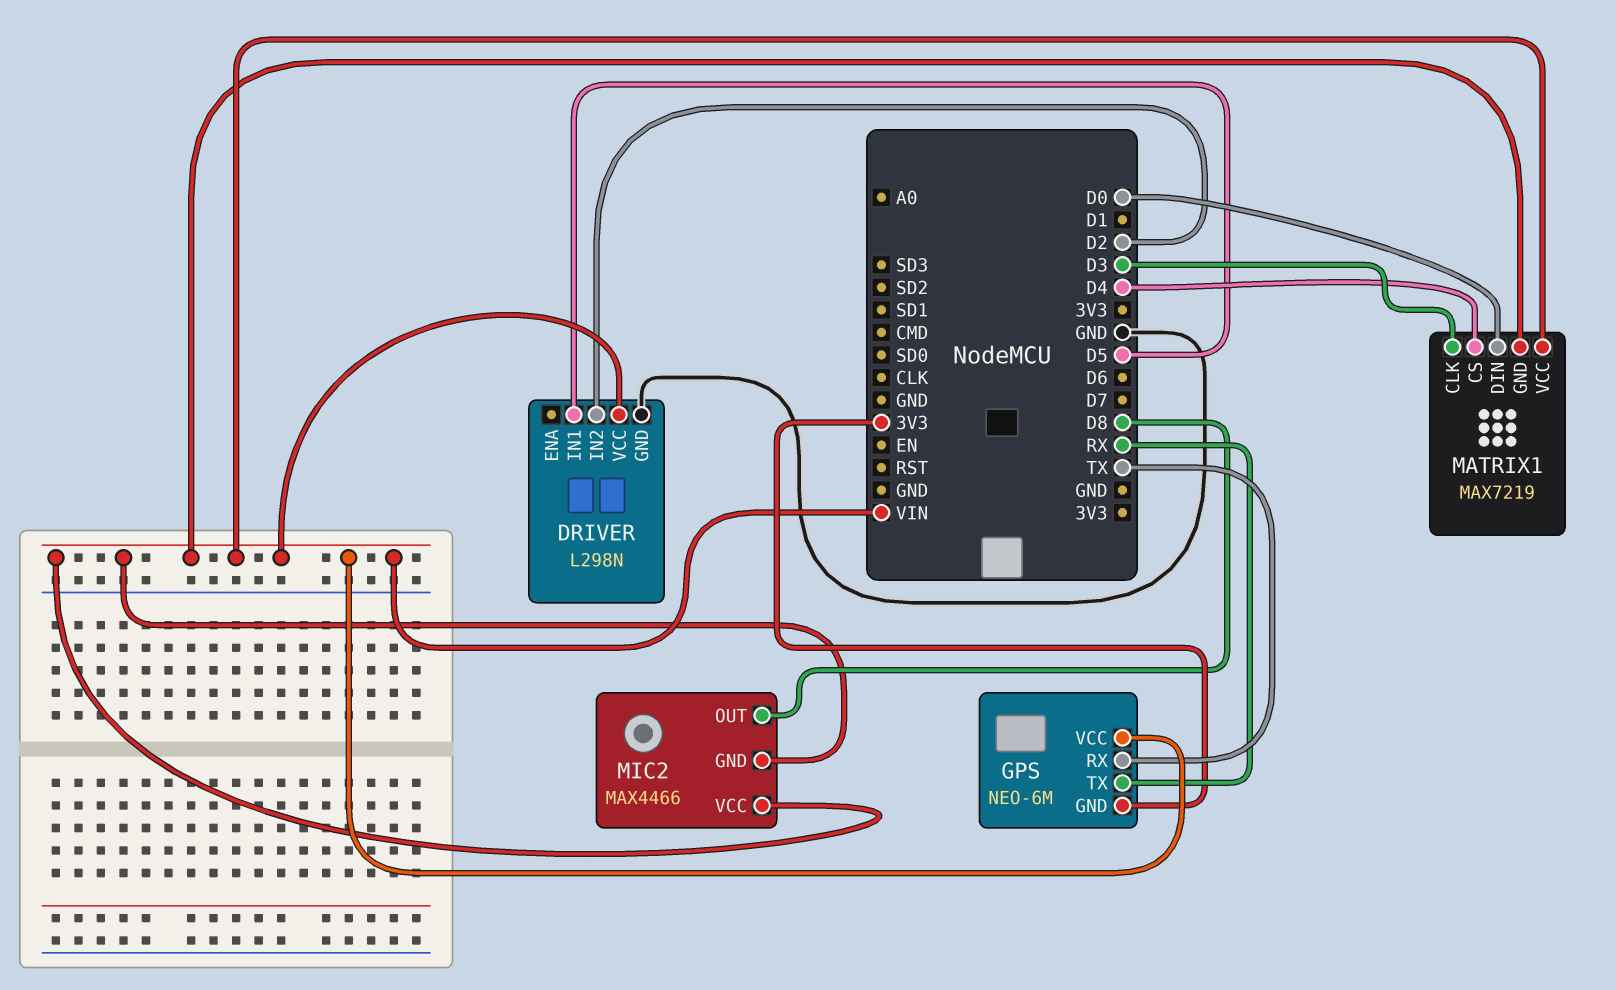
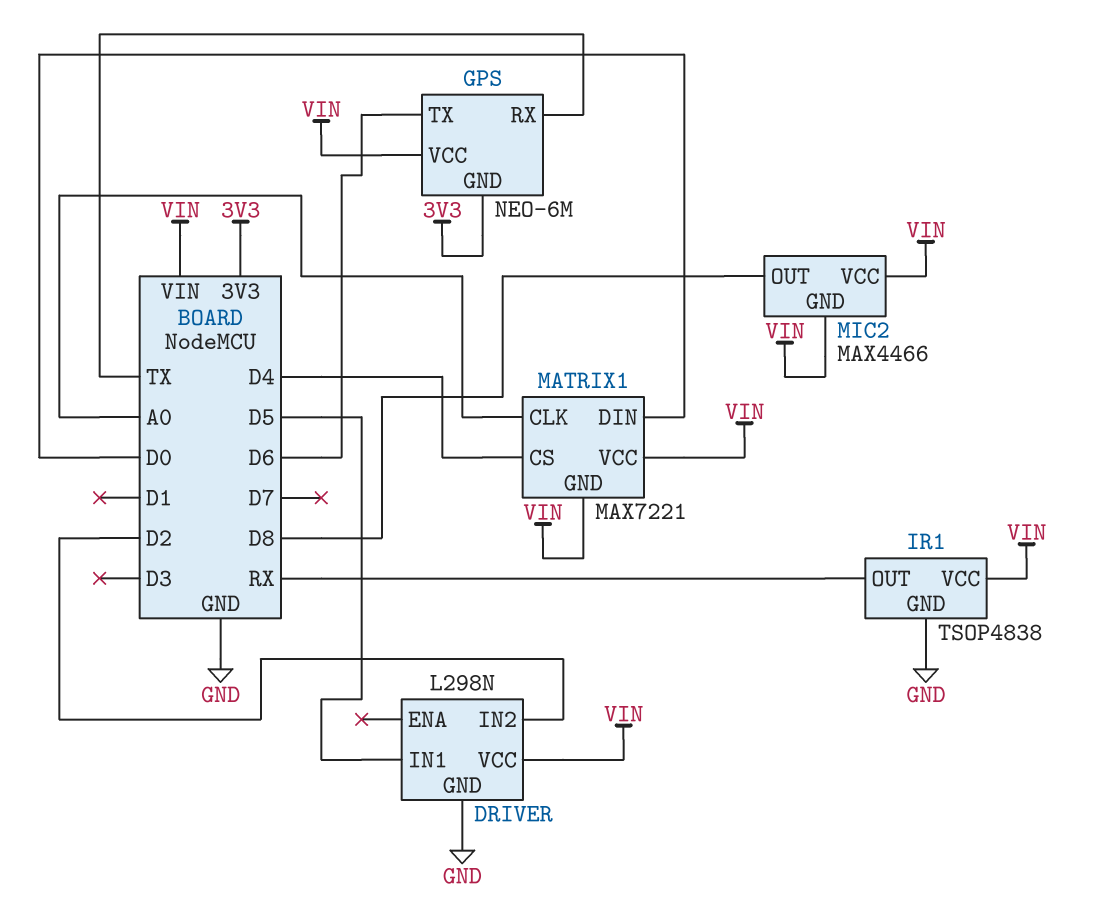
GPS pin TX: RX -> D6
IR1: none -> TSOP4838
IR1 pin GND: none -> GND
IR1 pin OUT: none -> RX
IR1 pin VCC: none -> VIN
MATRIX1: MAX7219 -> MAX7221
MATRIX1 pin CLK: D3 -> A0

